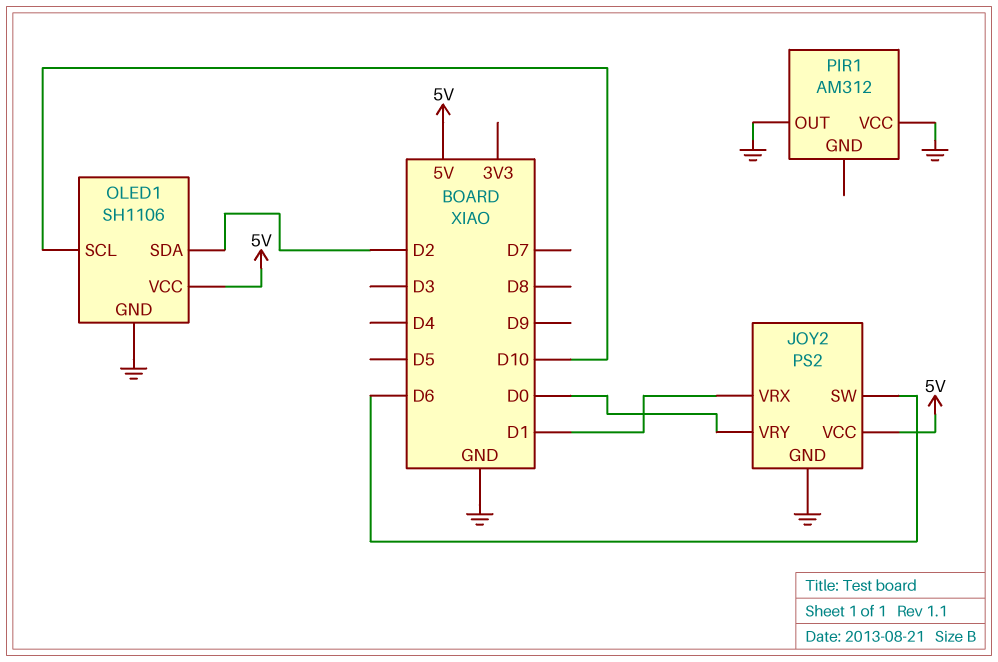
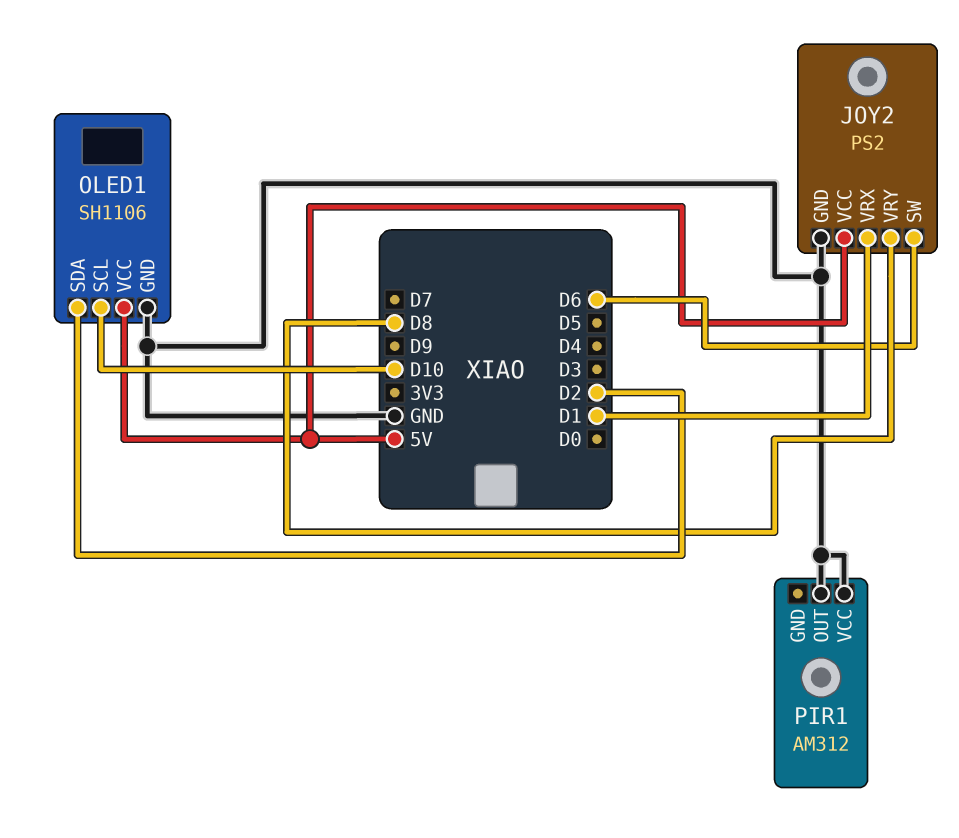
JOY2 pin VRY: D0 -> D8

